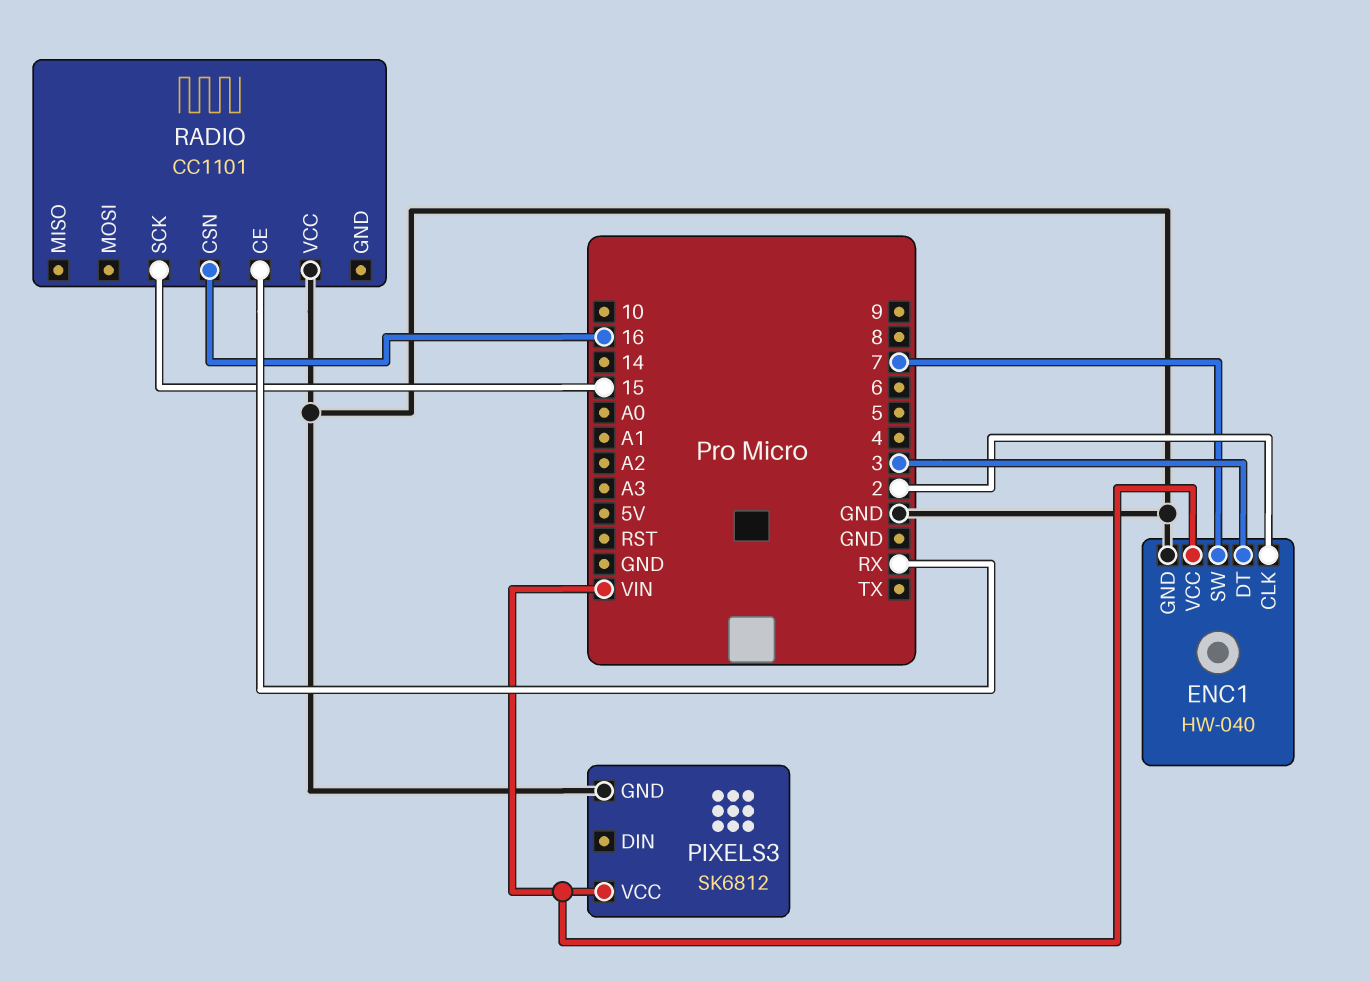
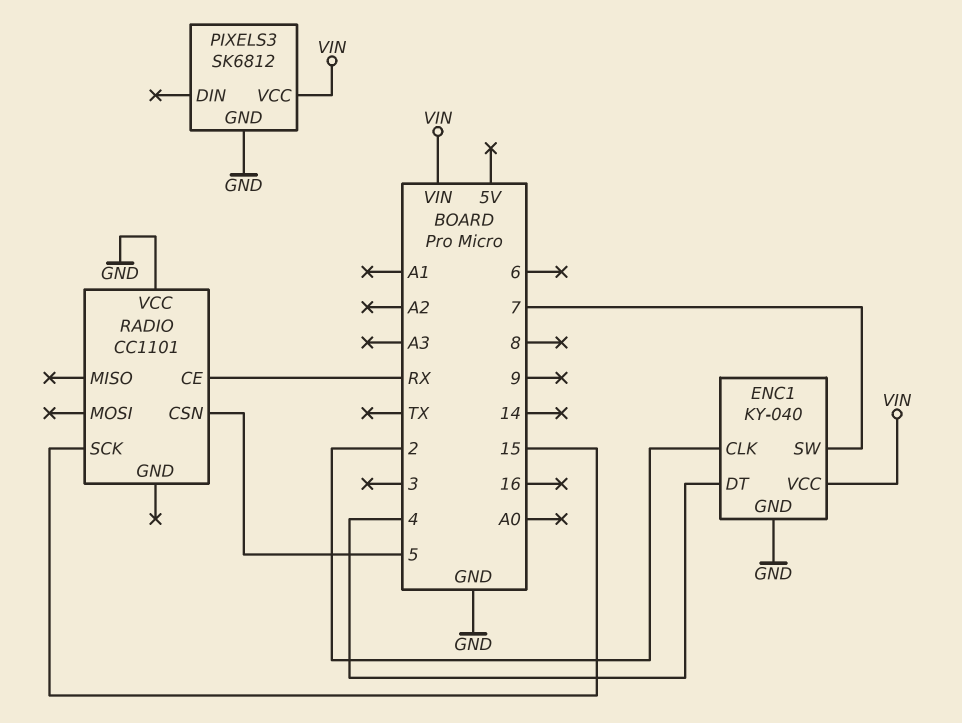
ENC1: HW-040 -> KY-040
ENC1 pin DT: 3 -> 4
RADIO pin CSN: 16 -> 5

